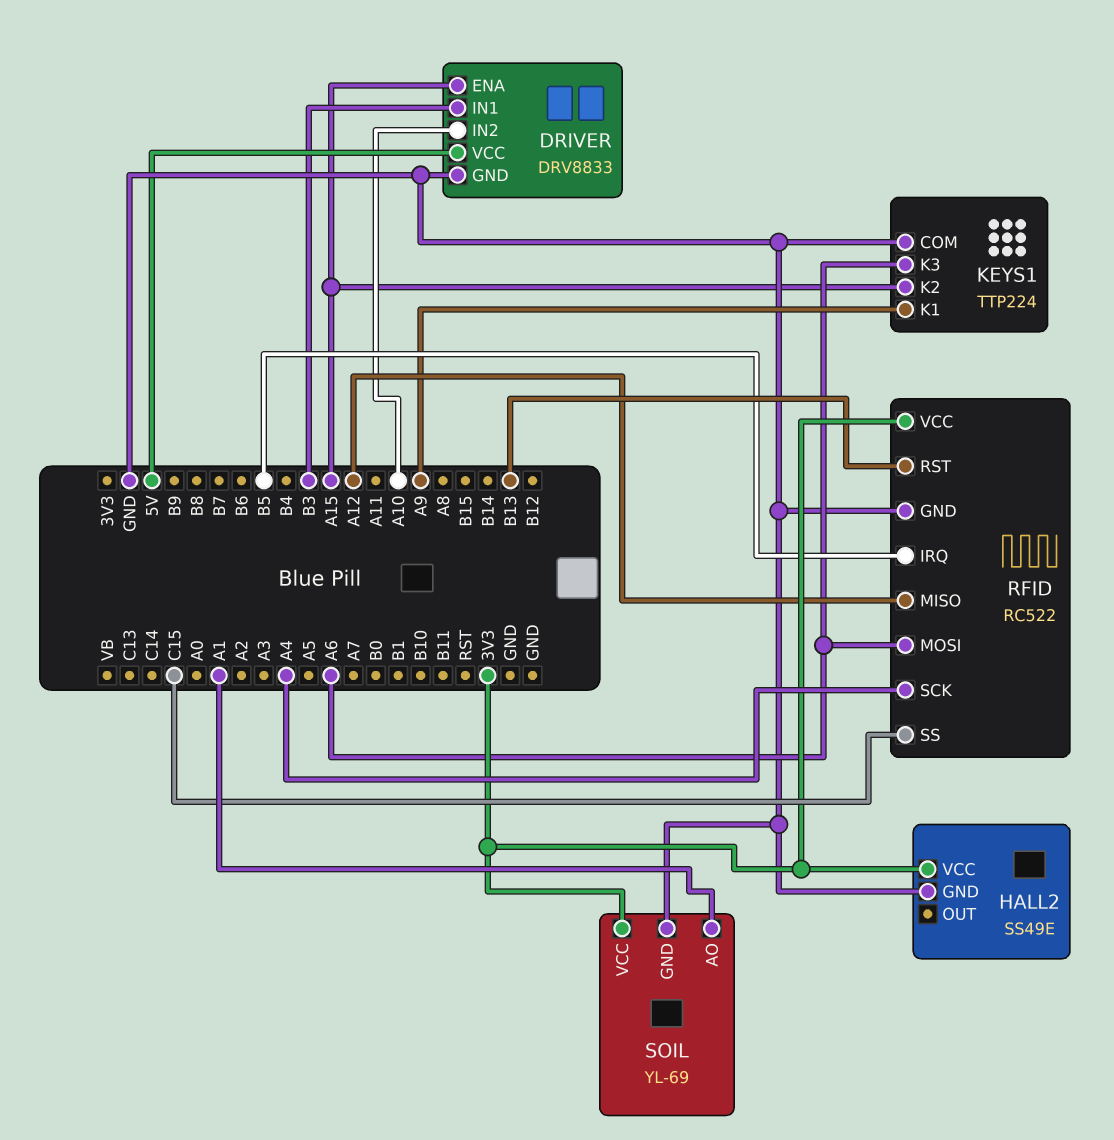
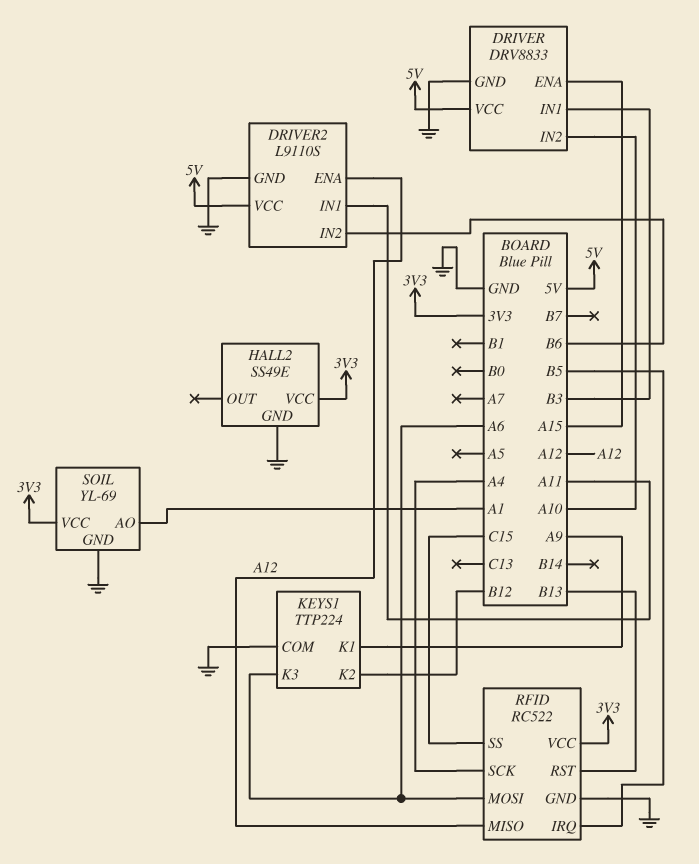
DRIVER2: none -> L9110S
DRIVER2 pin ENA: none -> A12
DRIVER2 pin GND: none -> GND
DRIVER2 pin IN1: none -> A11
DRIVER2 pin IN2: none -> B6
DRIVER2 pin VCC: none -> 5V
KEYS1 pin K2: A15 -> B12

